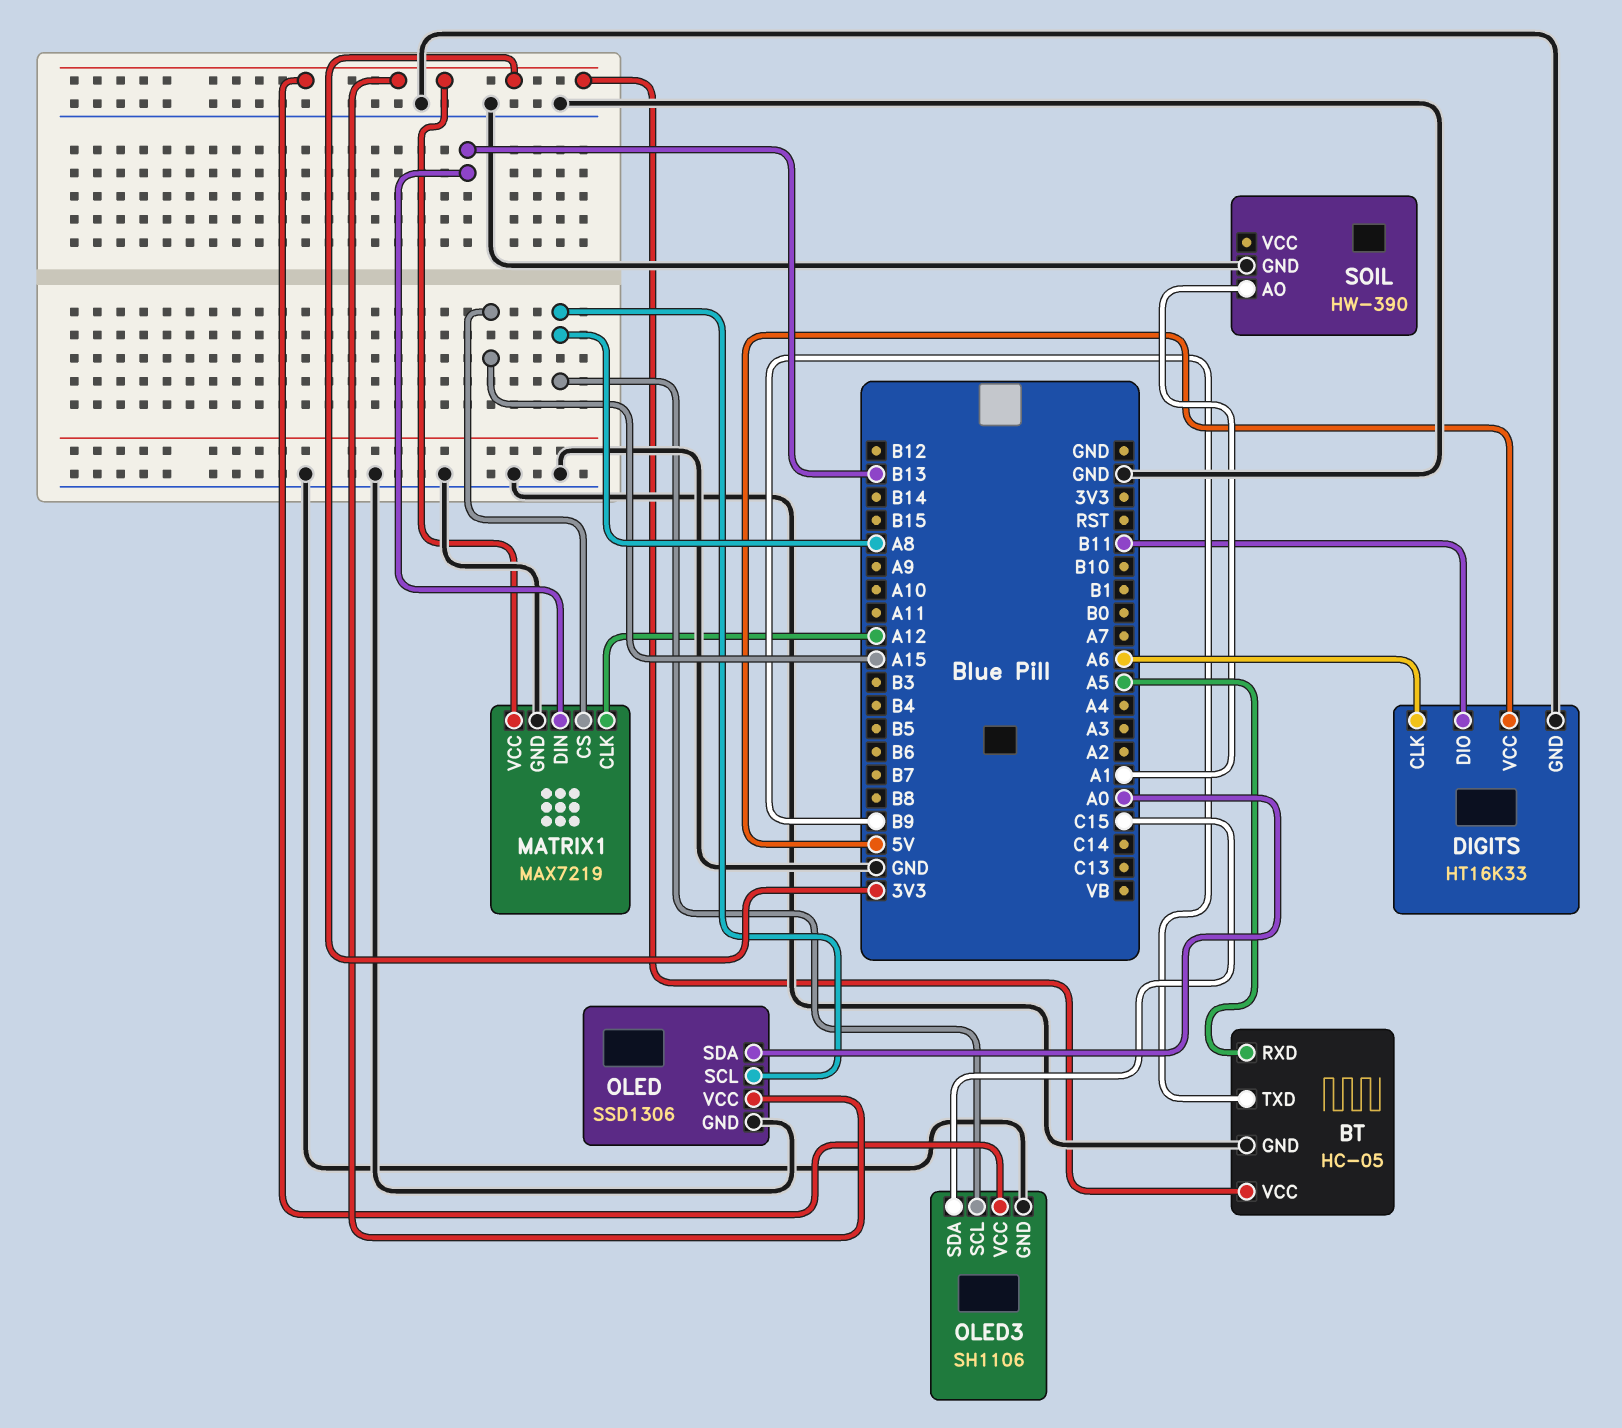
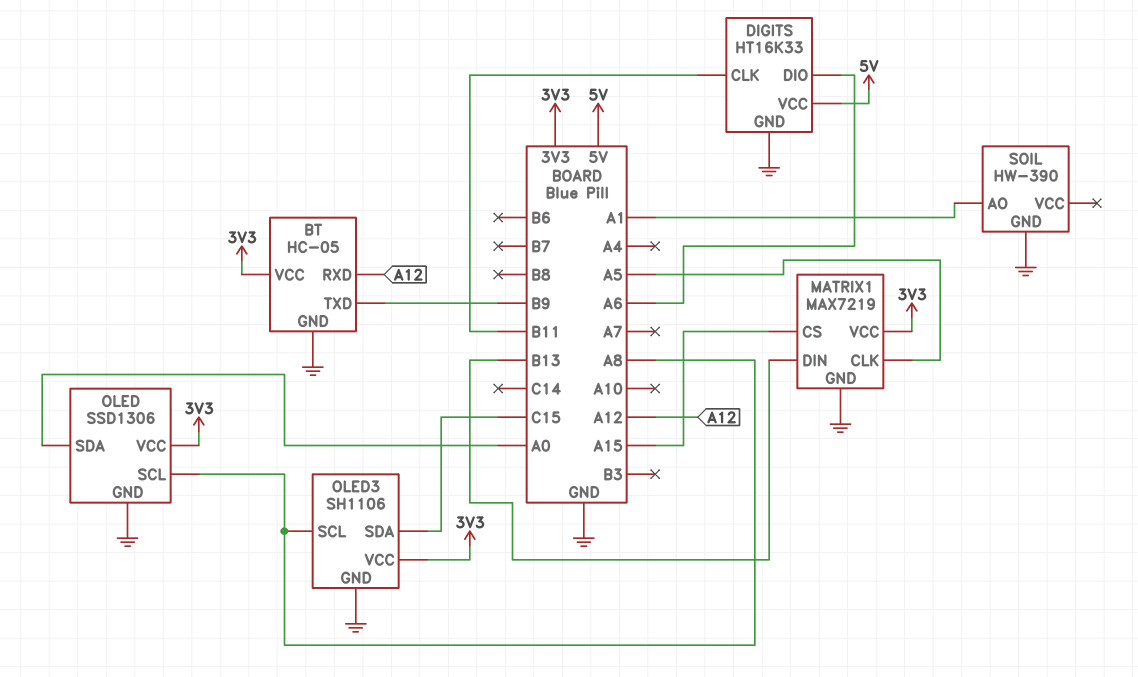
BT pin RXD: A5 -> A12
DIGITS pin CLK: A6 -> B11
DIGITS pin DIO: B11 -> A6
MATRIX1 pin CLK: A12 -> A5

